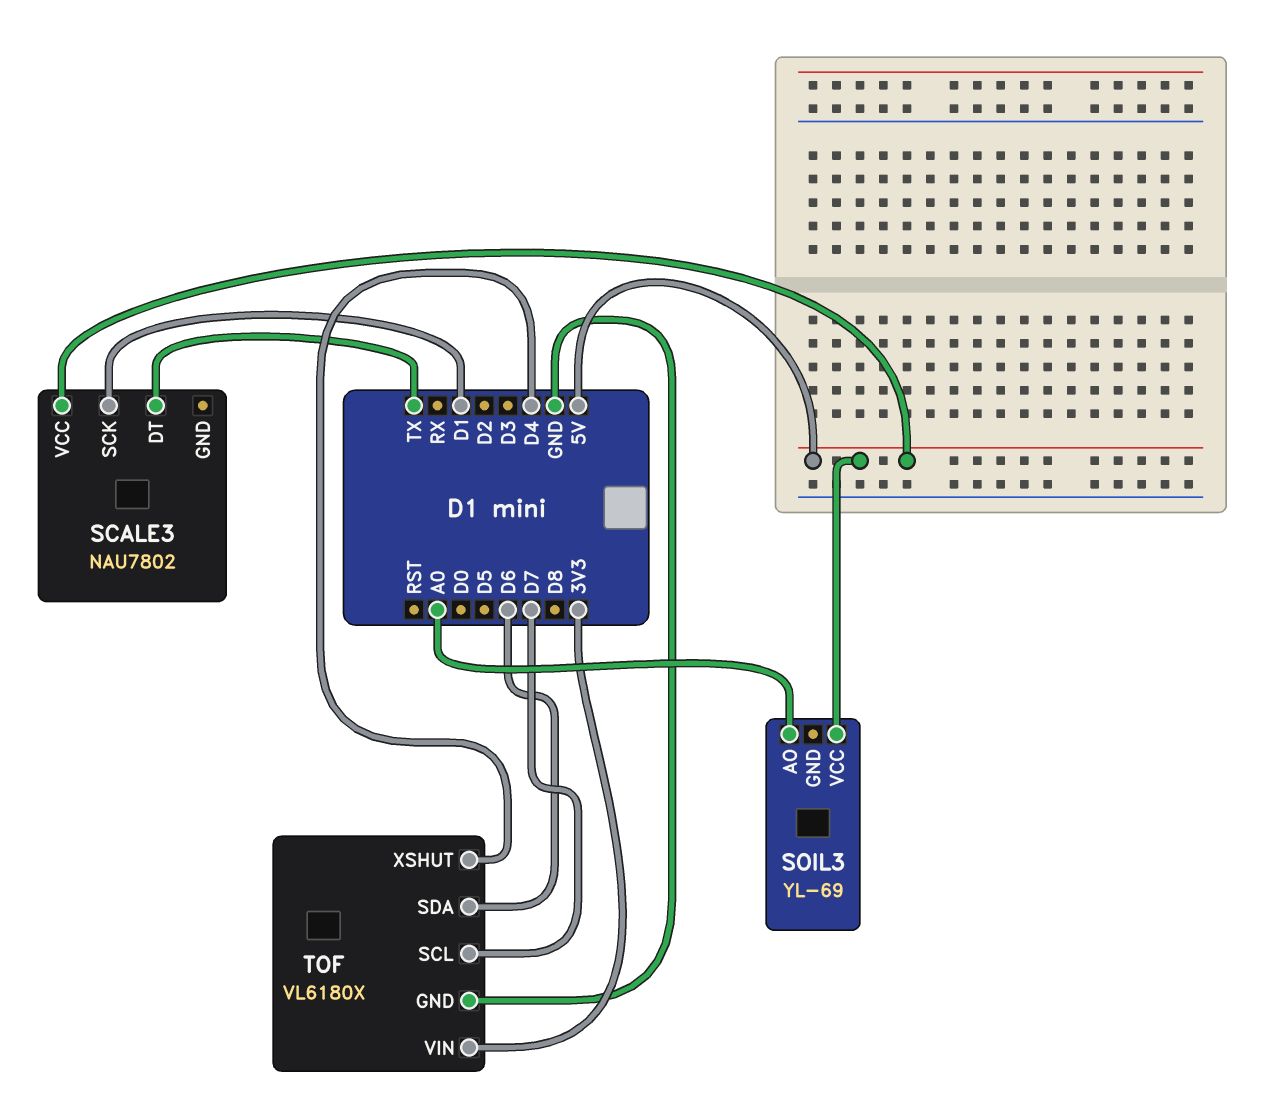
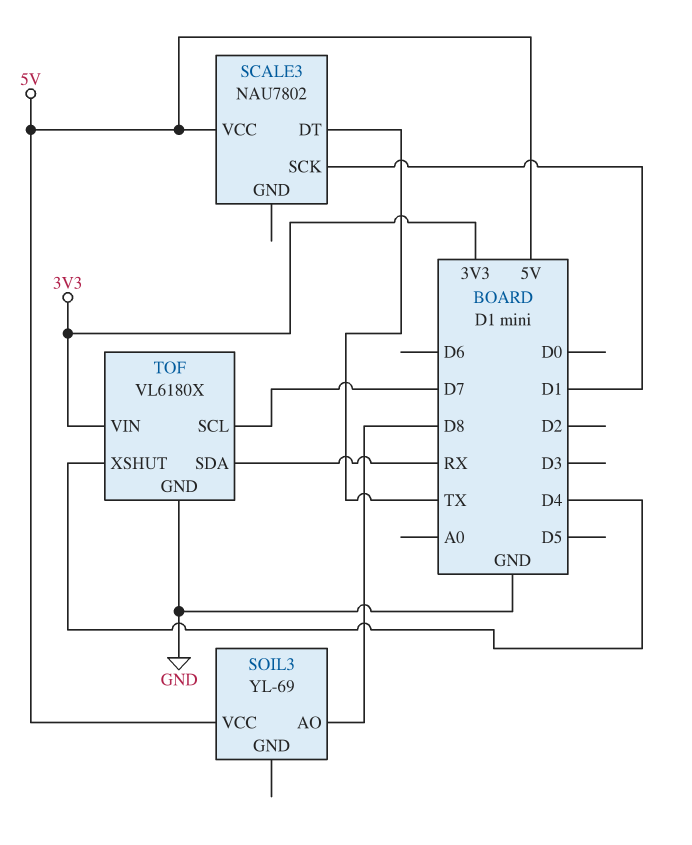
SOIL3 pin AO: A0 -> D8
TOF pin SDA: D6 -> RX

